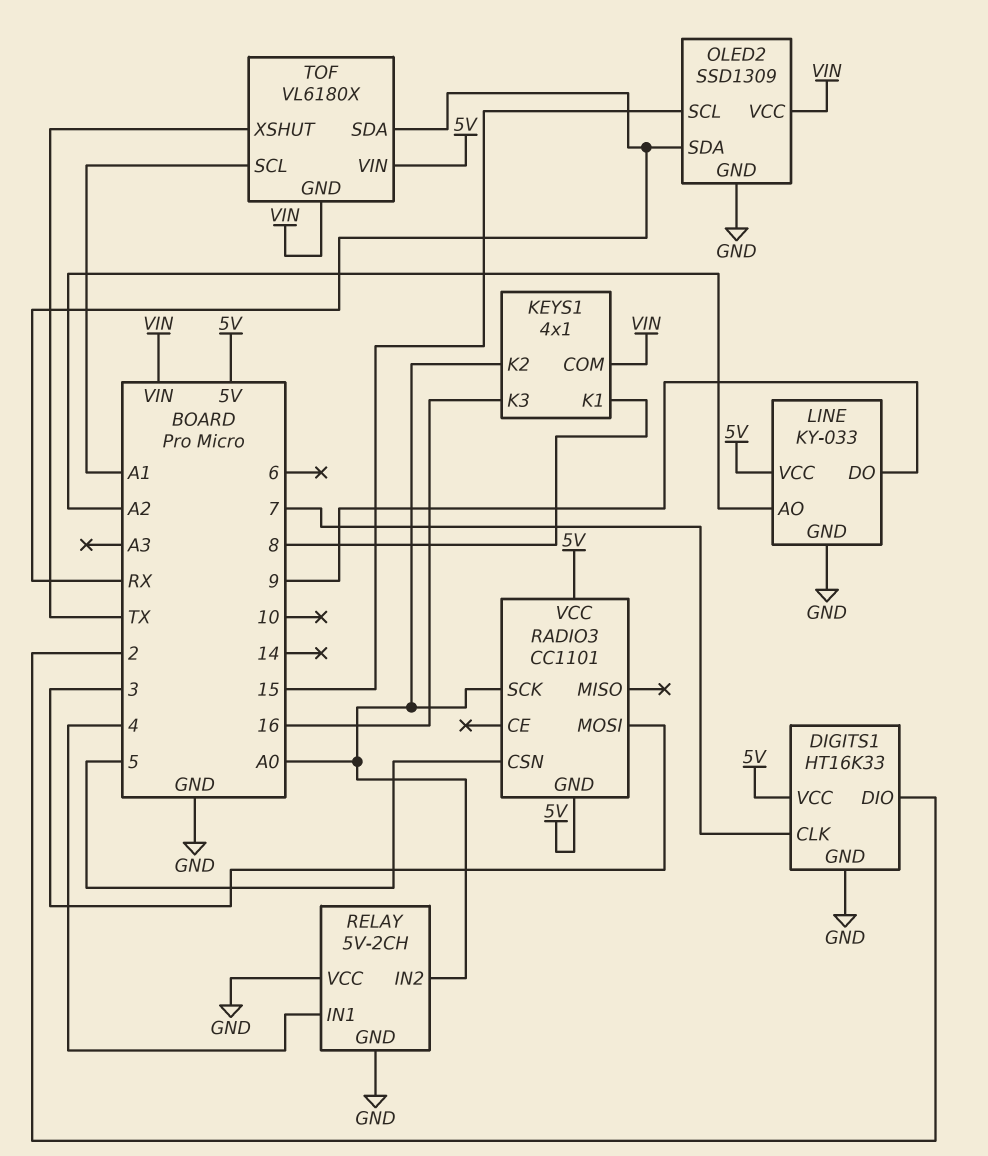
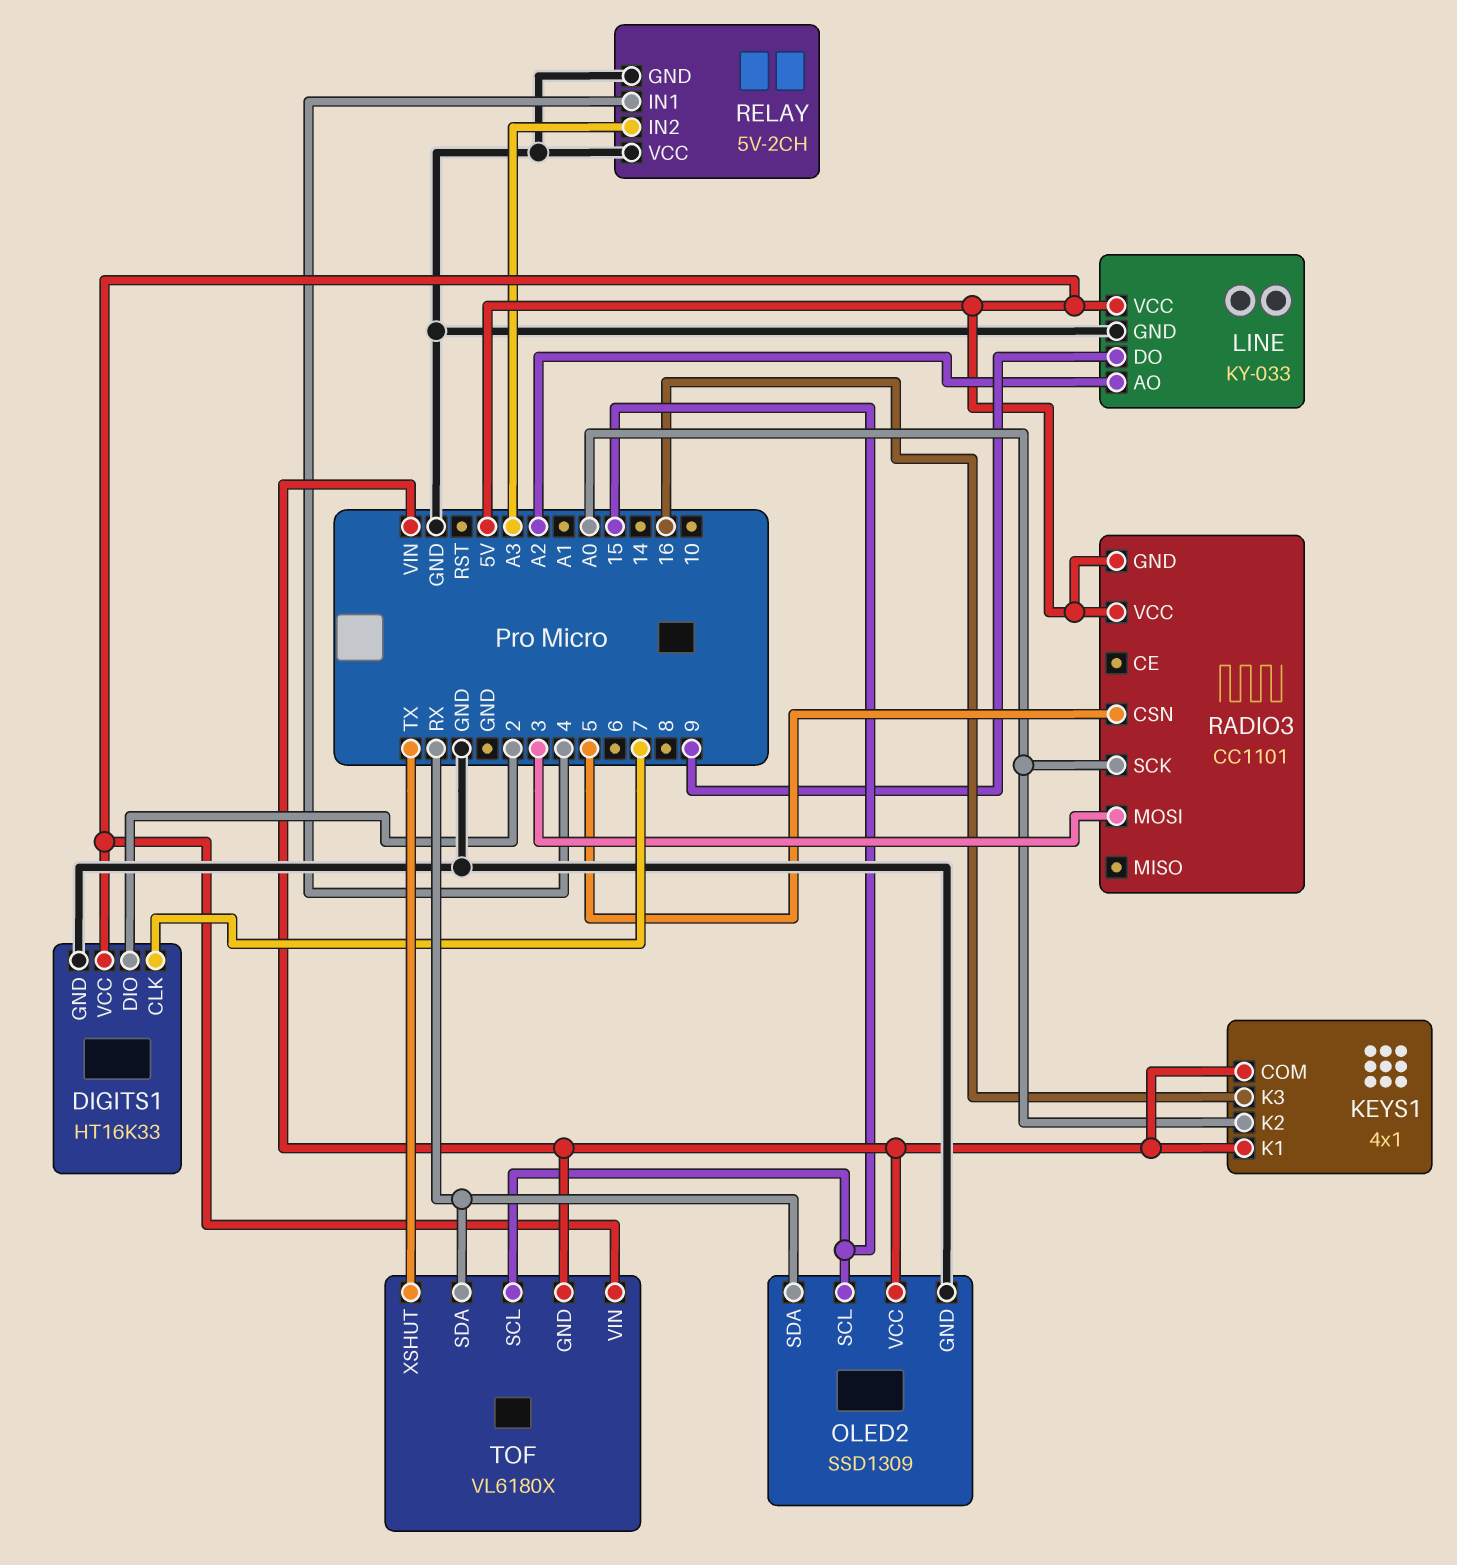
KEYS1 pin K1: 8 -> VIN
RELAY pin IN2: A0 -> A3
TOF pin SCL: A1 -> 15

